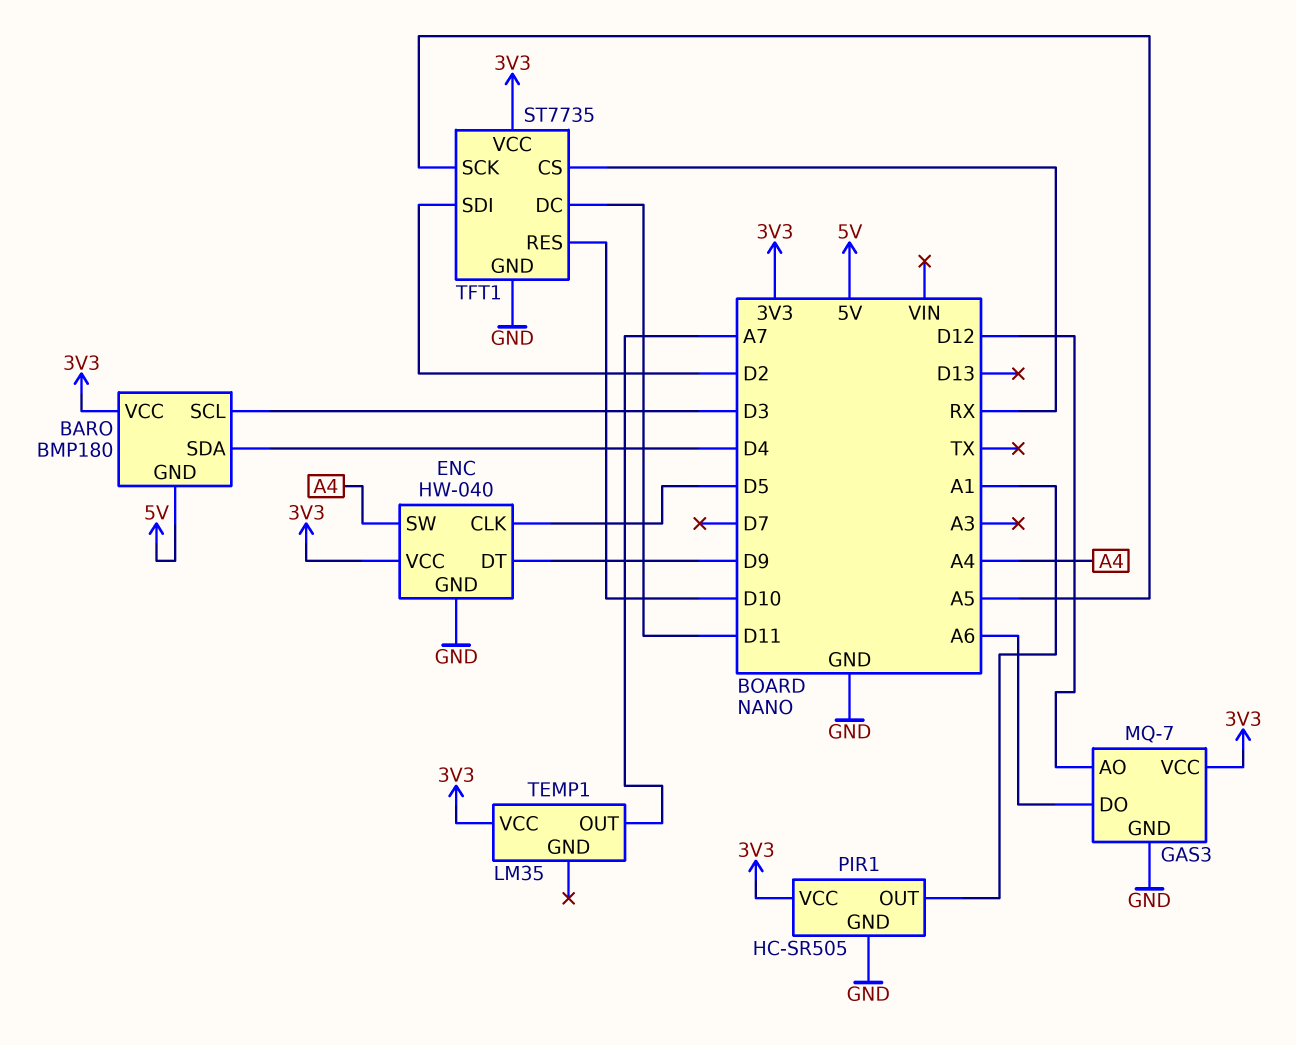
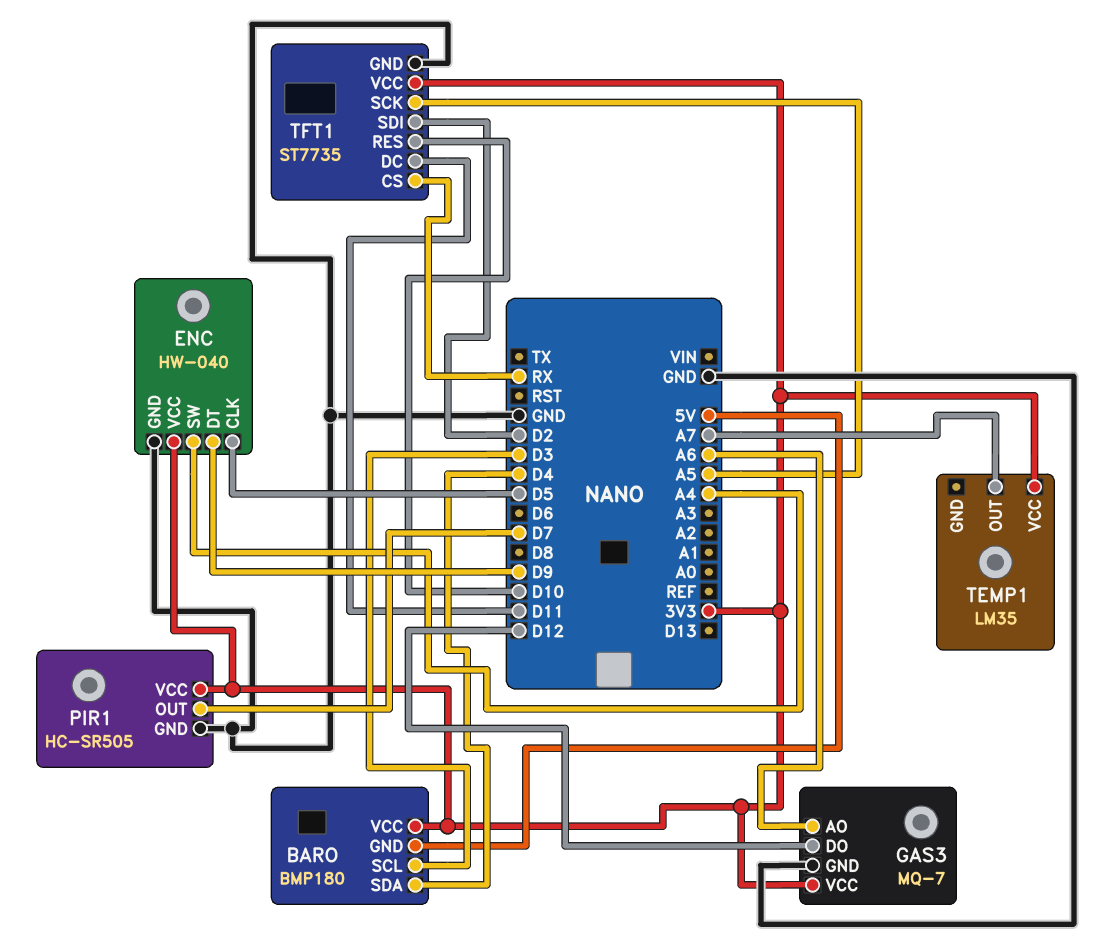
GAS3 pin AO: D12 -> A6
GAS3 pin DO: A6 -> D12
PIR1 pin OUT: A1 -> D7

